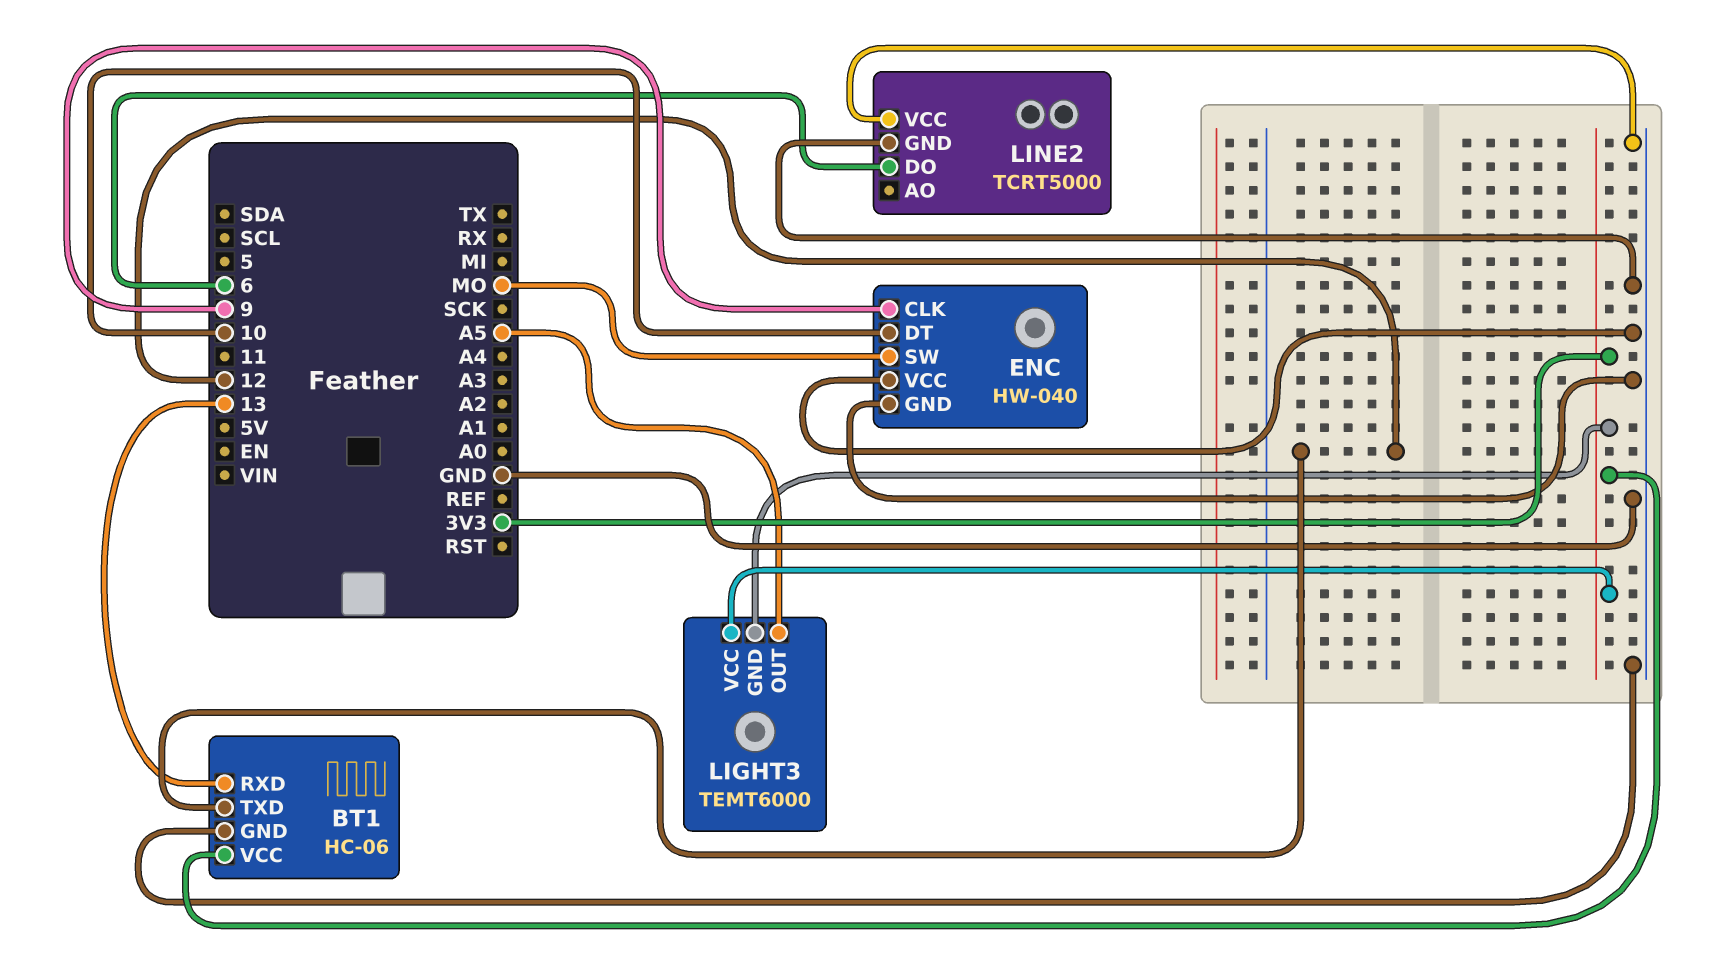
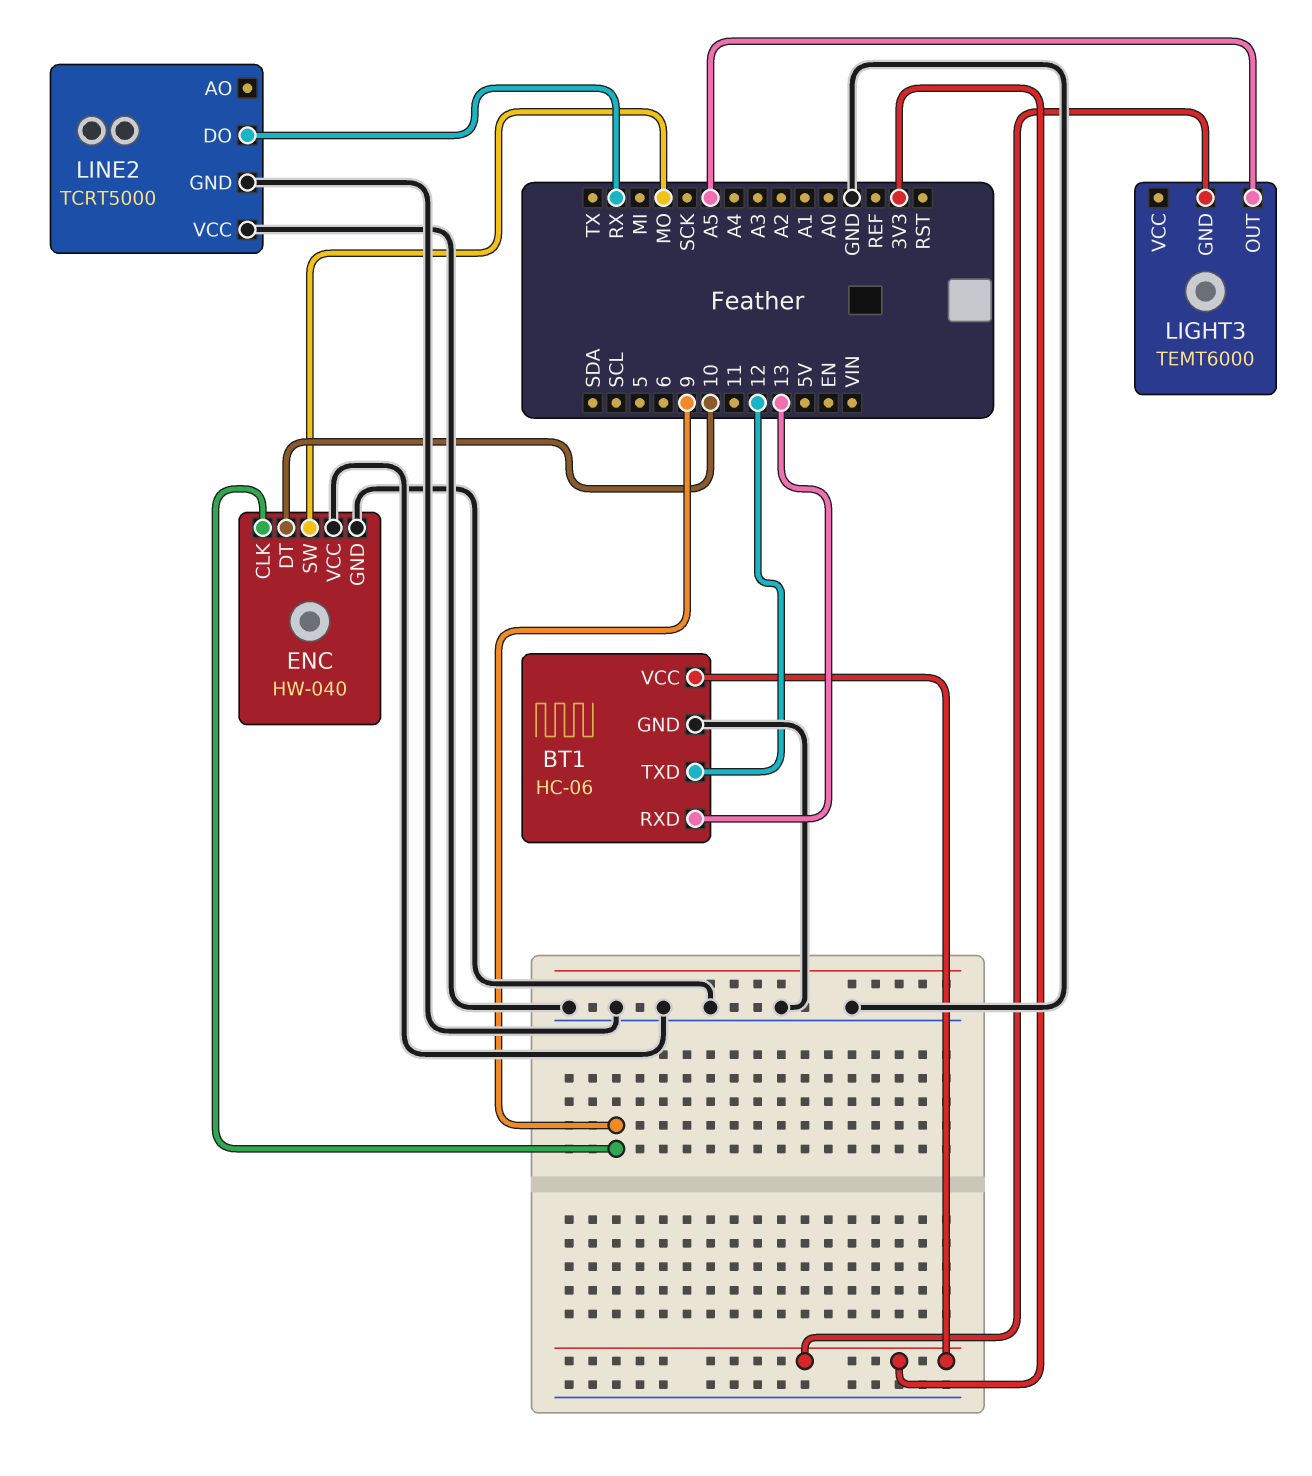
LIGHT3 pin VCC: 3V3 -> none
LINE2 pin DO: 6 -> RX

